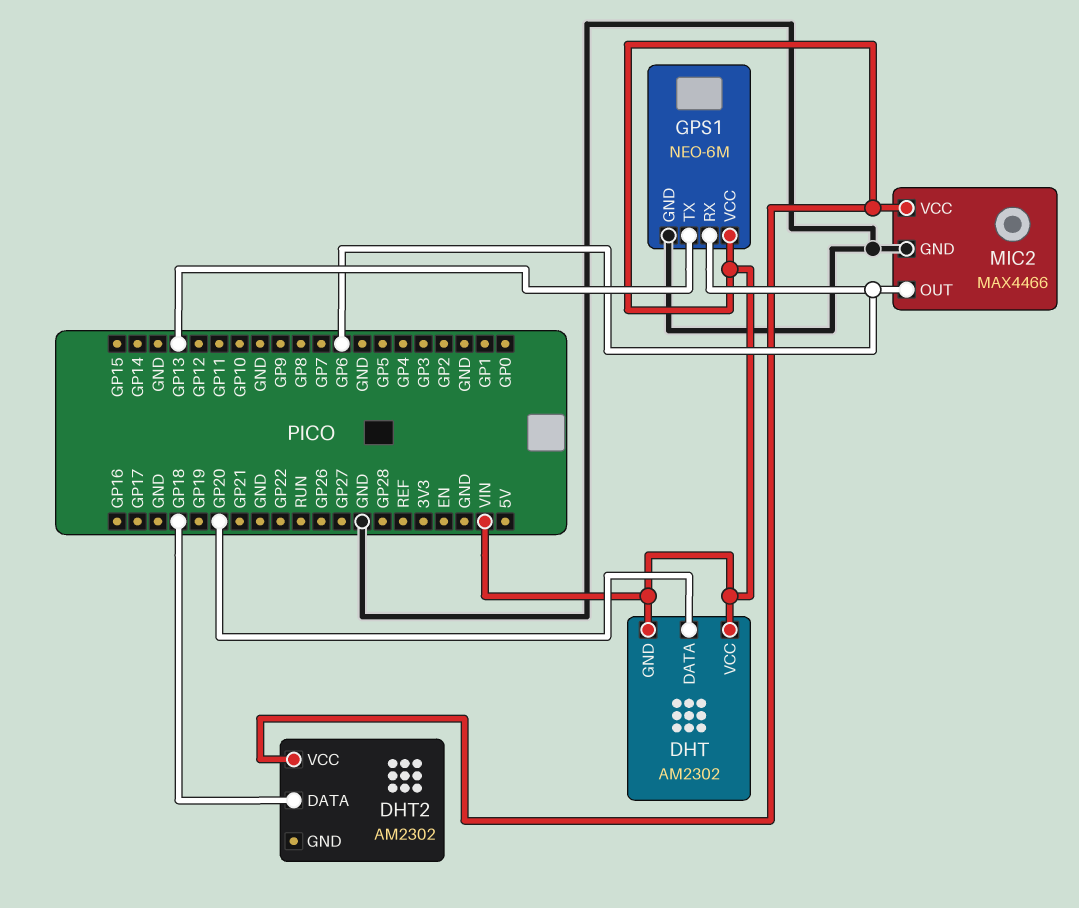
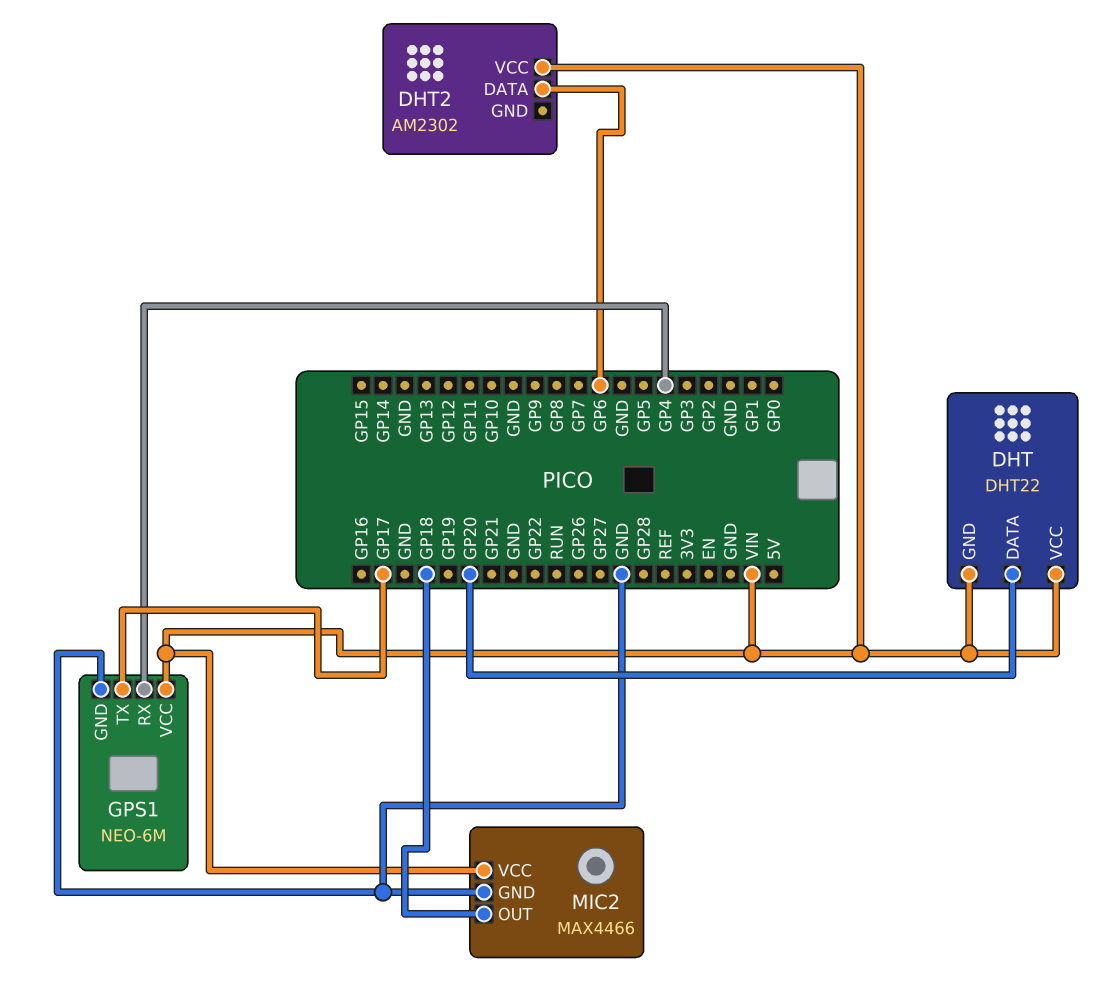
DHT: AM2302 -> DHT22
DHT2 pin DATA: GP18 -> GP6
GPS1 pin RX: GP6 -> GP4
GPS1 pin TX: GP13 -> GP17
MIC2 pin OUT: GP6 -> GP18

